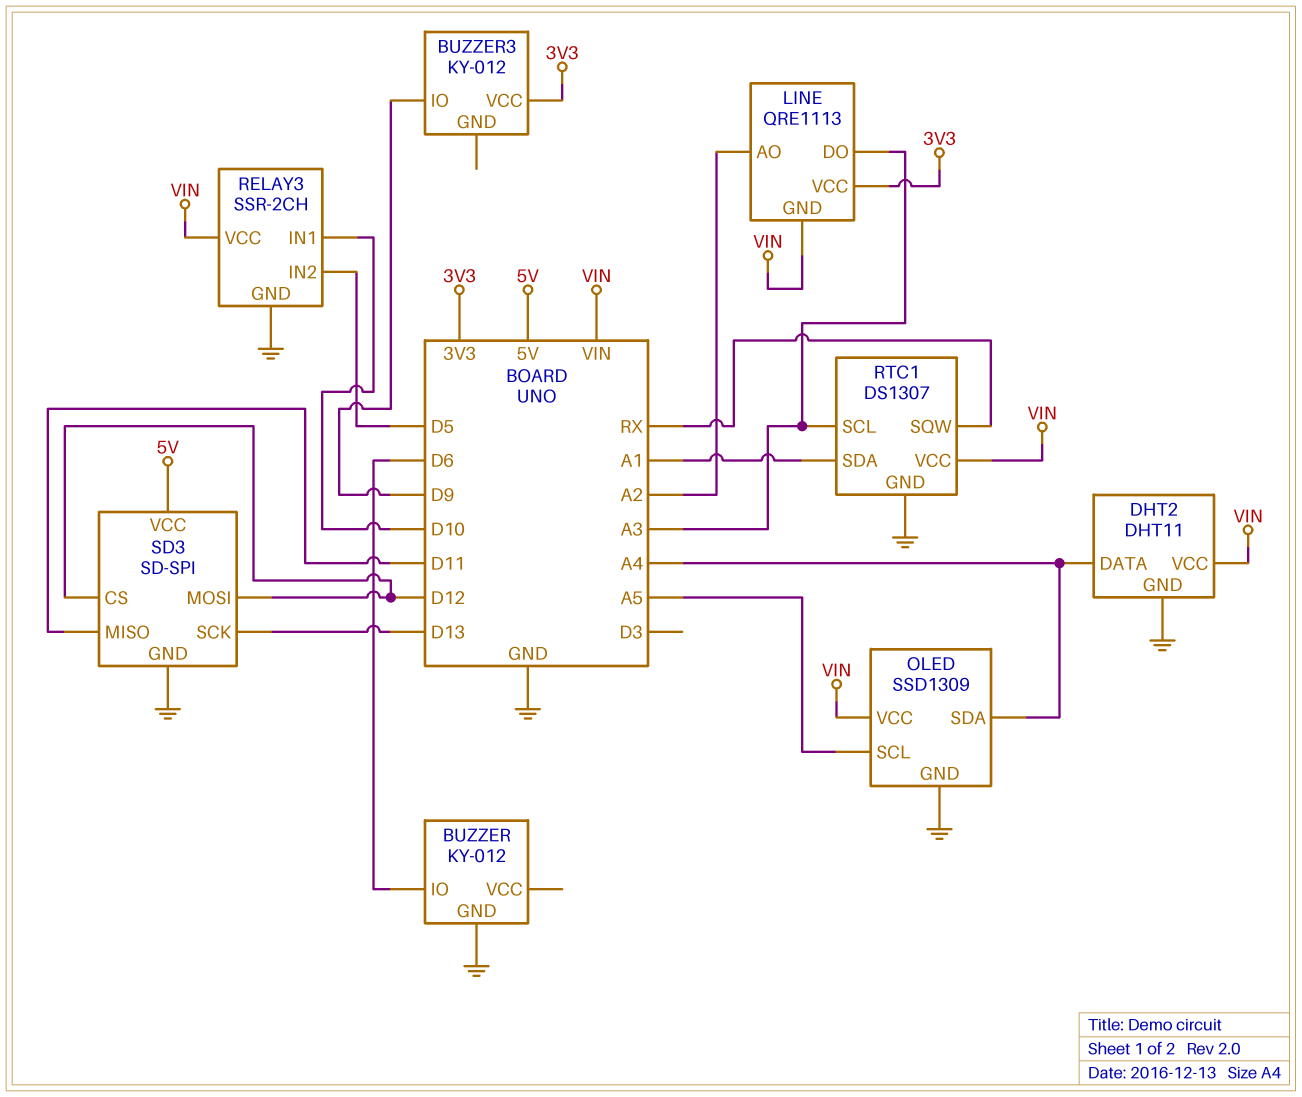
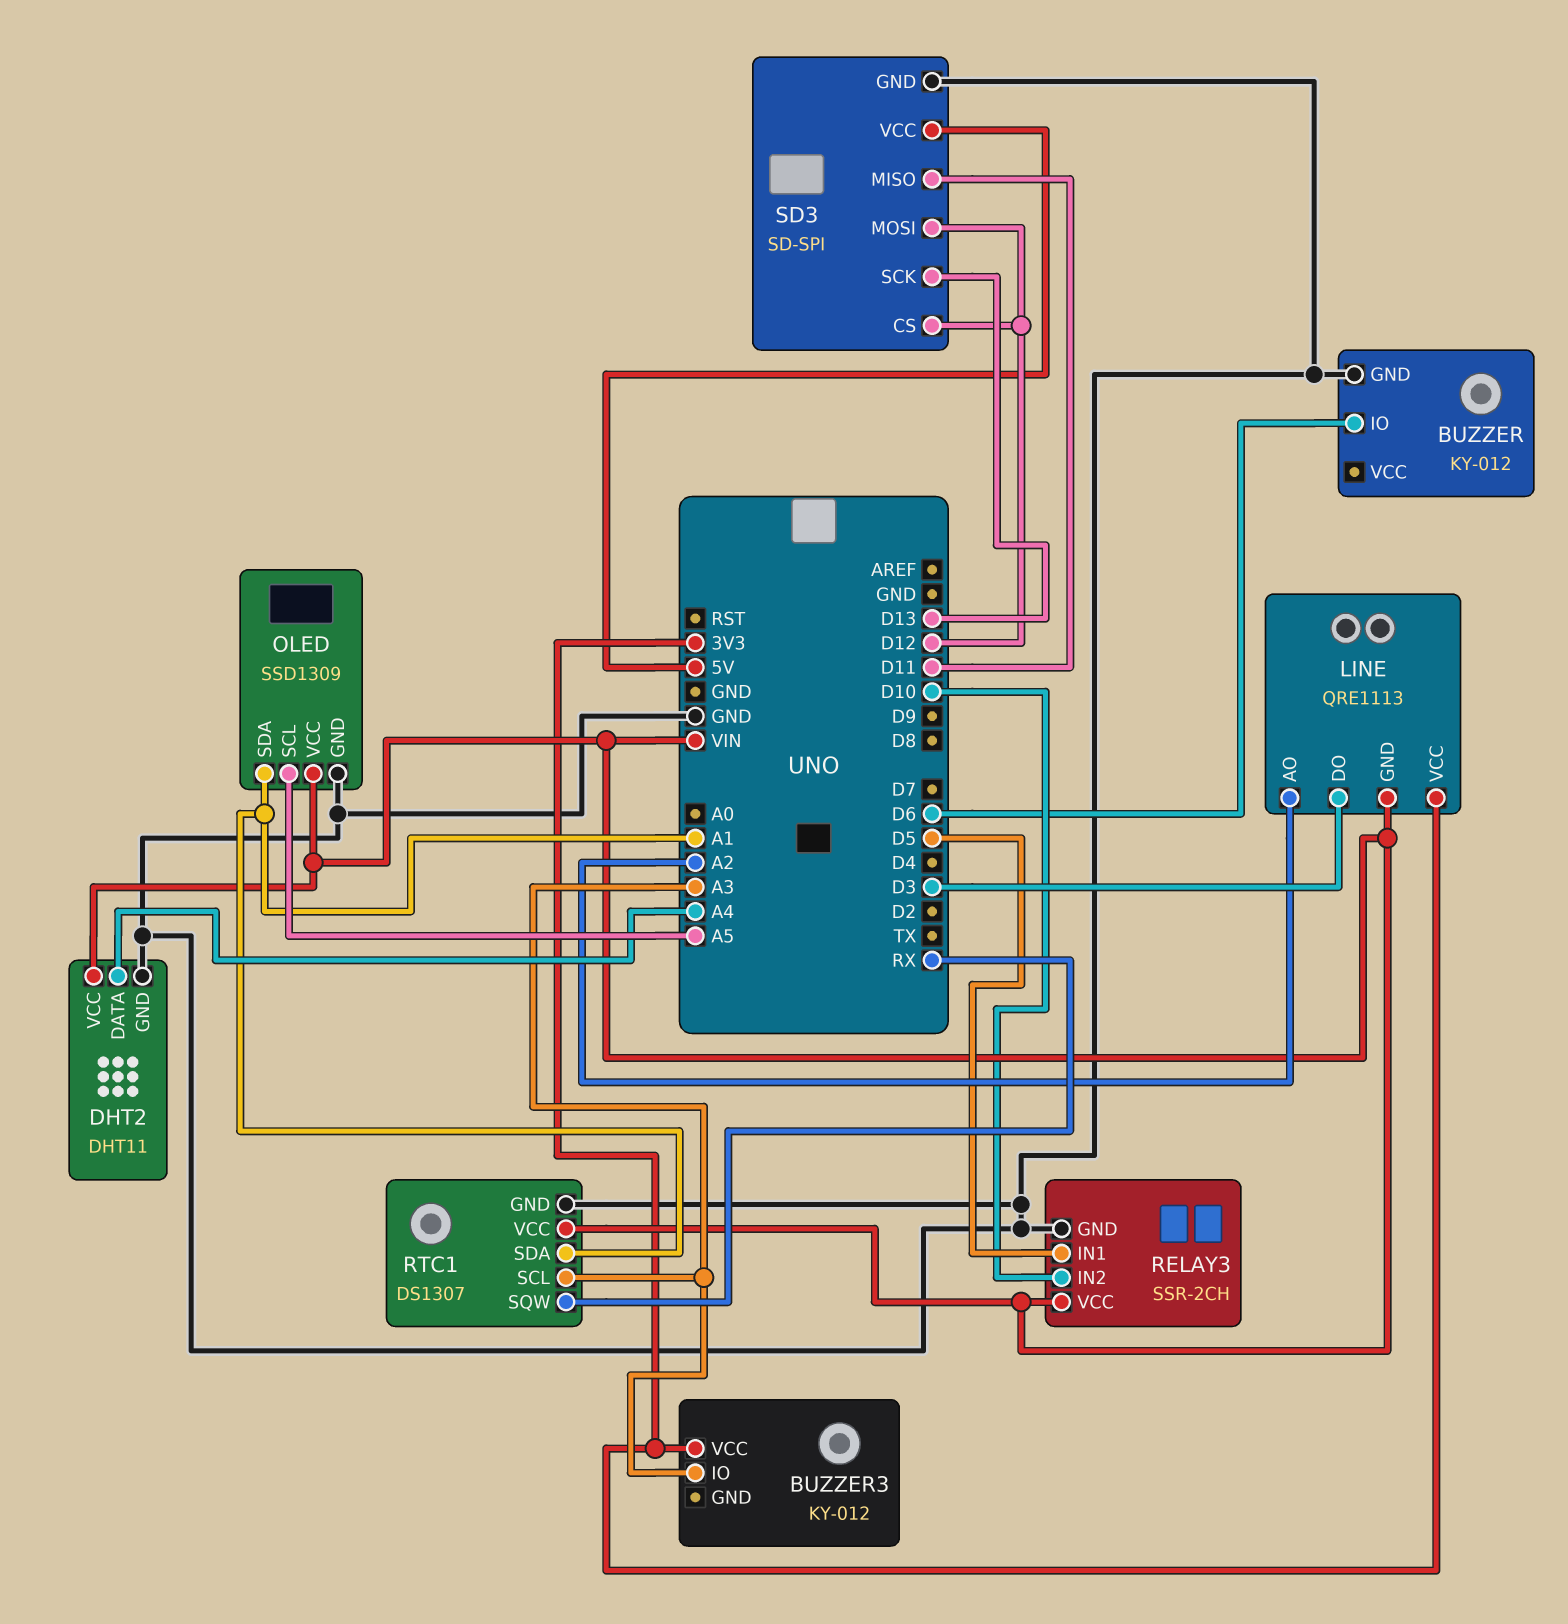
BUZZER3 pin IO: D9 -> A3
LINE pin DO: A3 -> D3
OLED pin SDA: A4 -> A1
RELAY3 pin IN1: D10 -> D5
RELAY3 pin IN2: D5 -> D10

